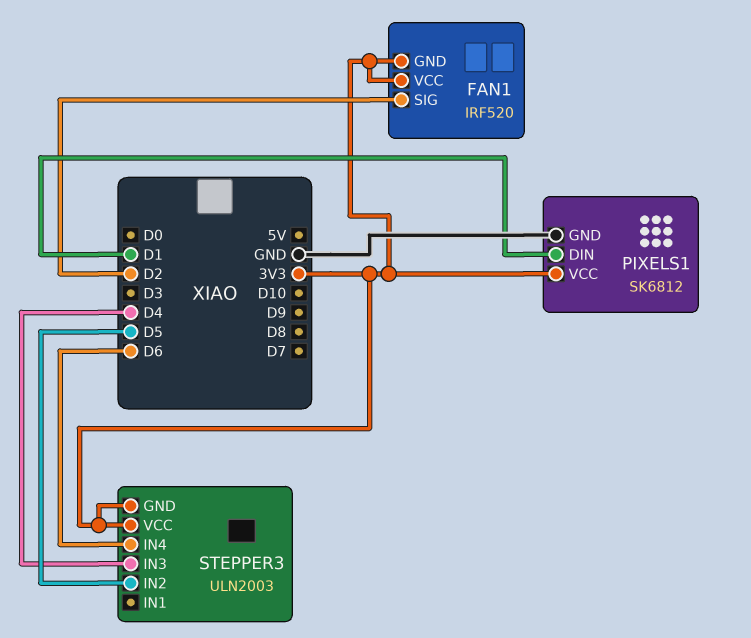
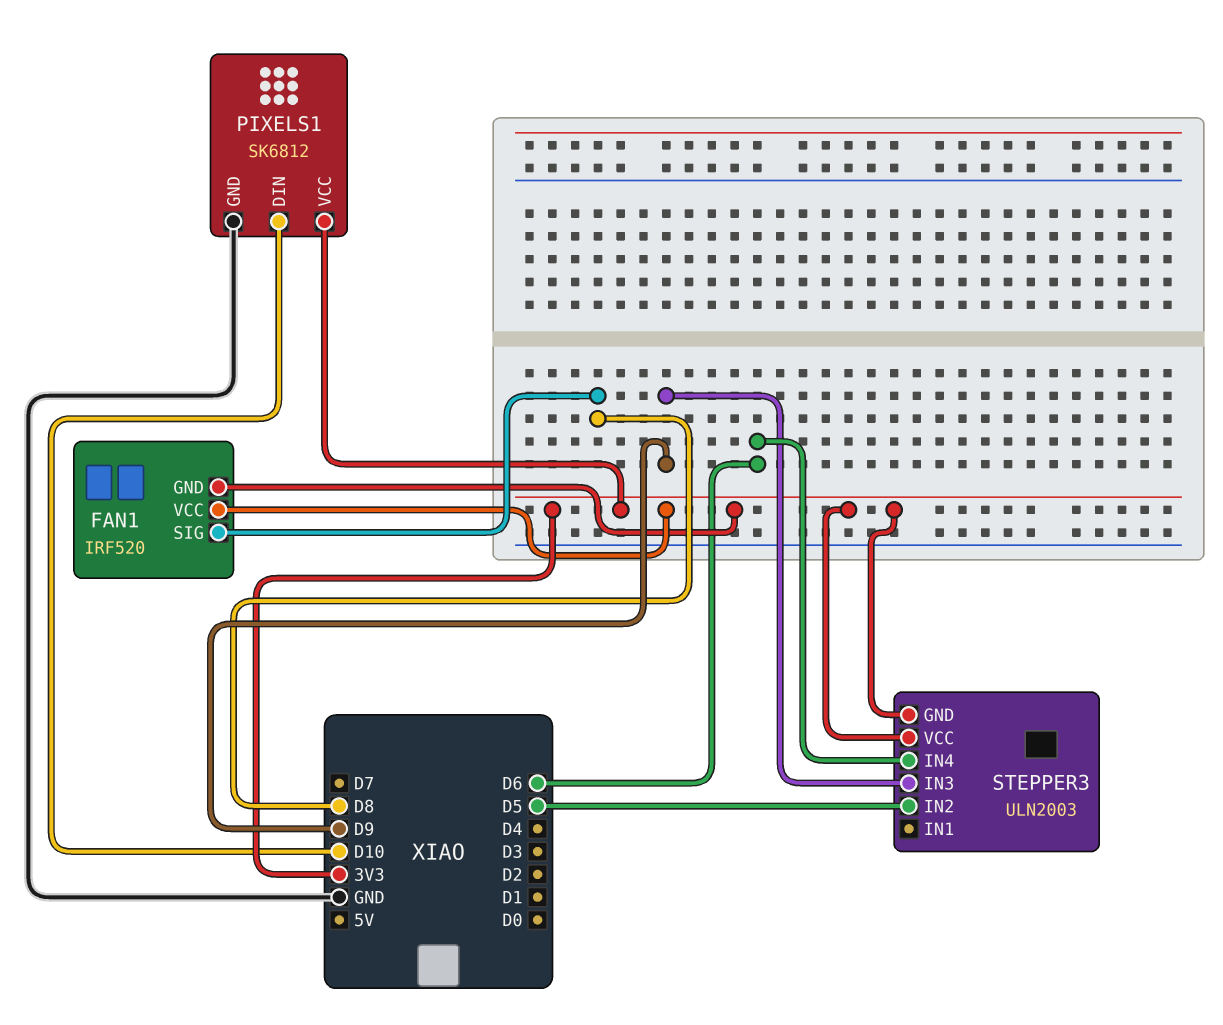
FAN1 pin SIG: D2 -> D8
PIXELS1 pin DIN: D1 -> D10
STEPPER3 pin IN3: D4 -> D9

